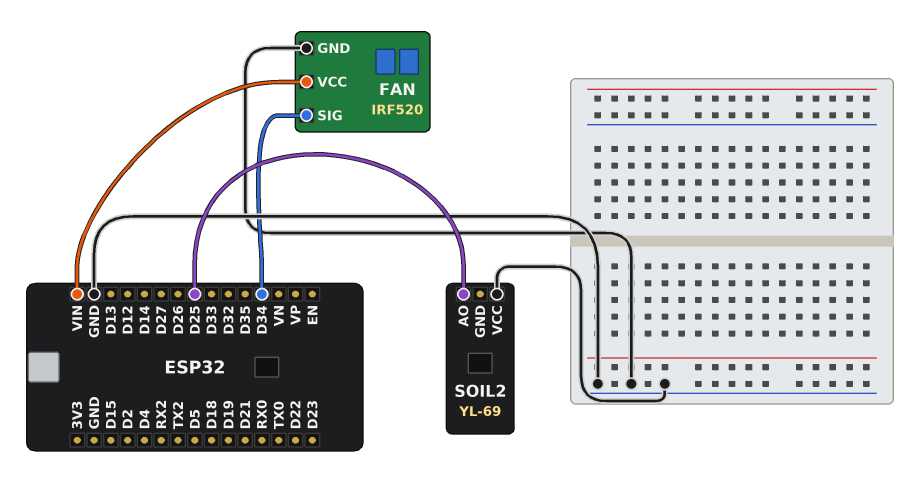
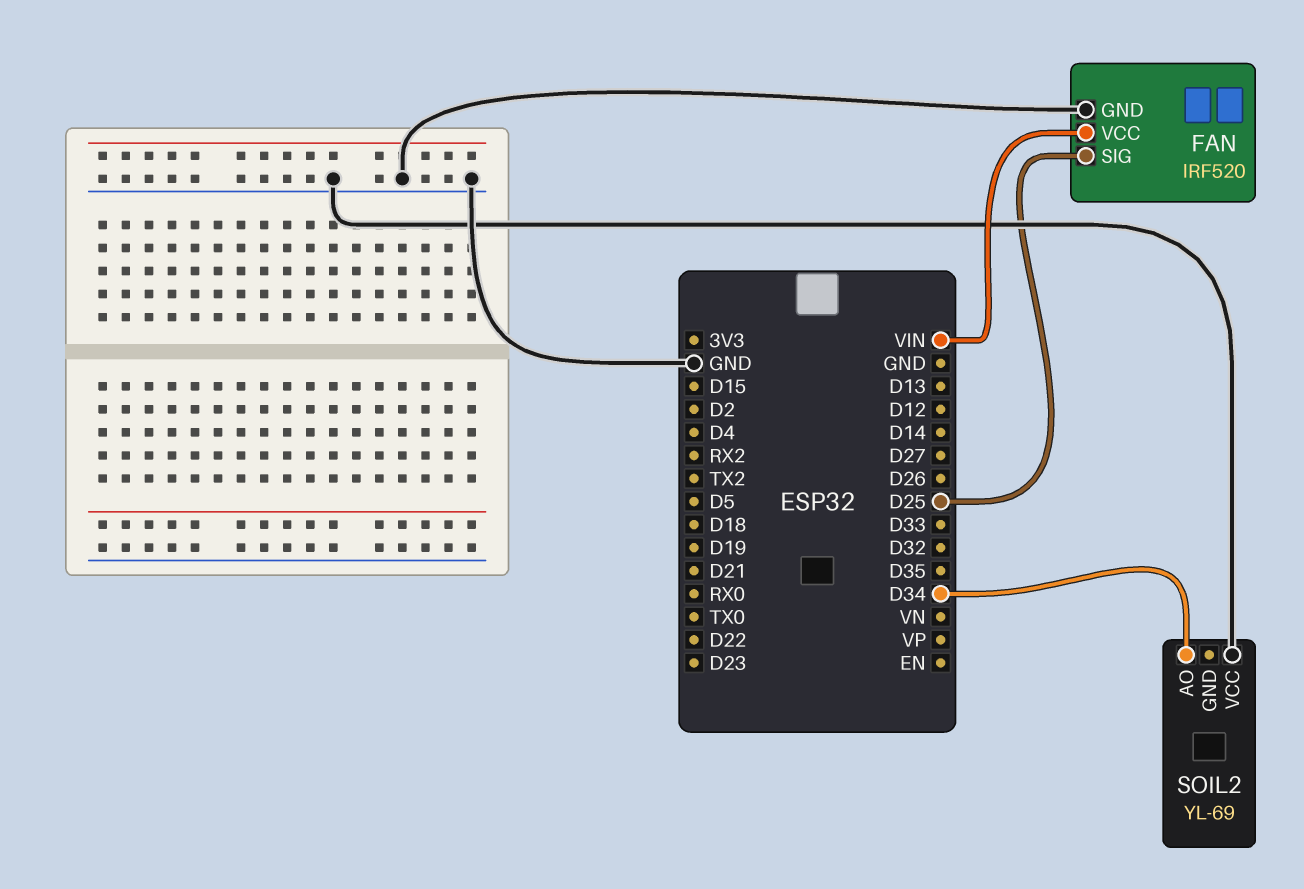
FAN pin SIG: D34 -> D25
SOIL2 pin AO: D25 -> D34

